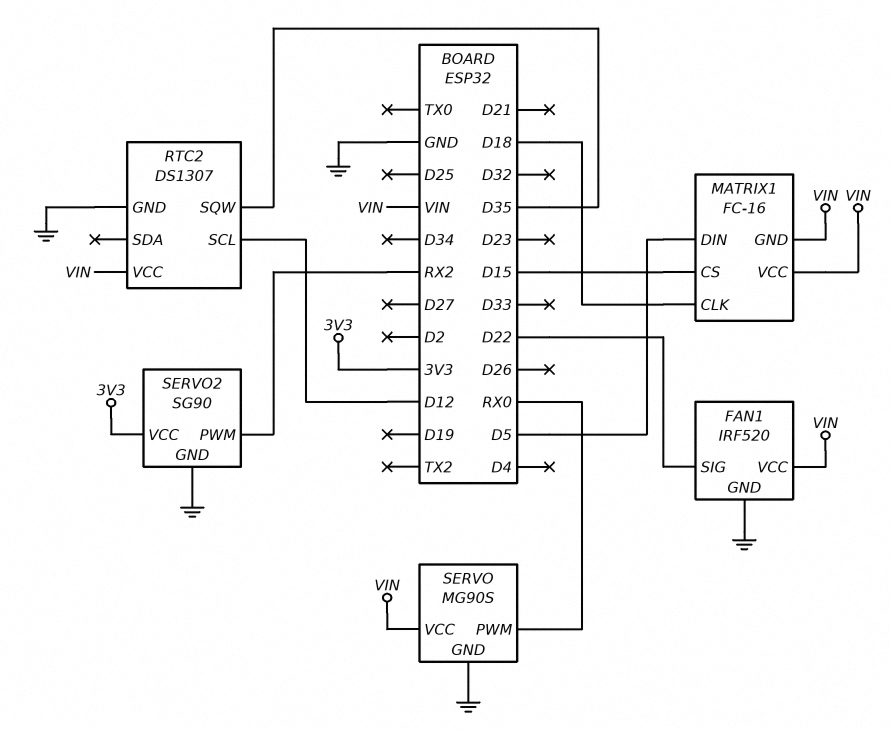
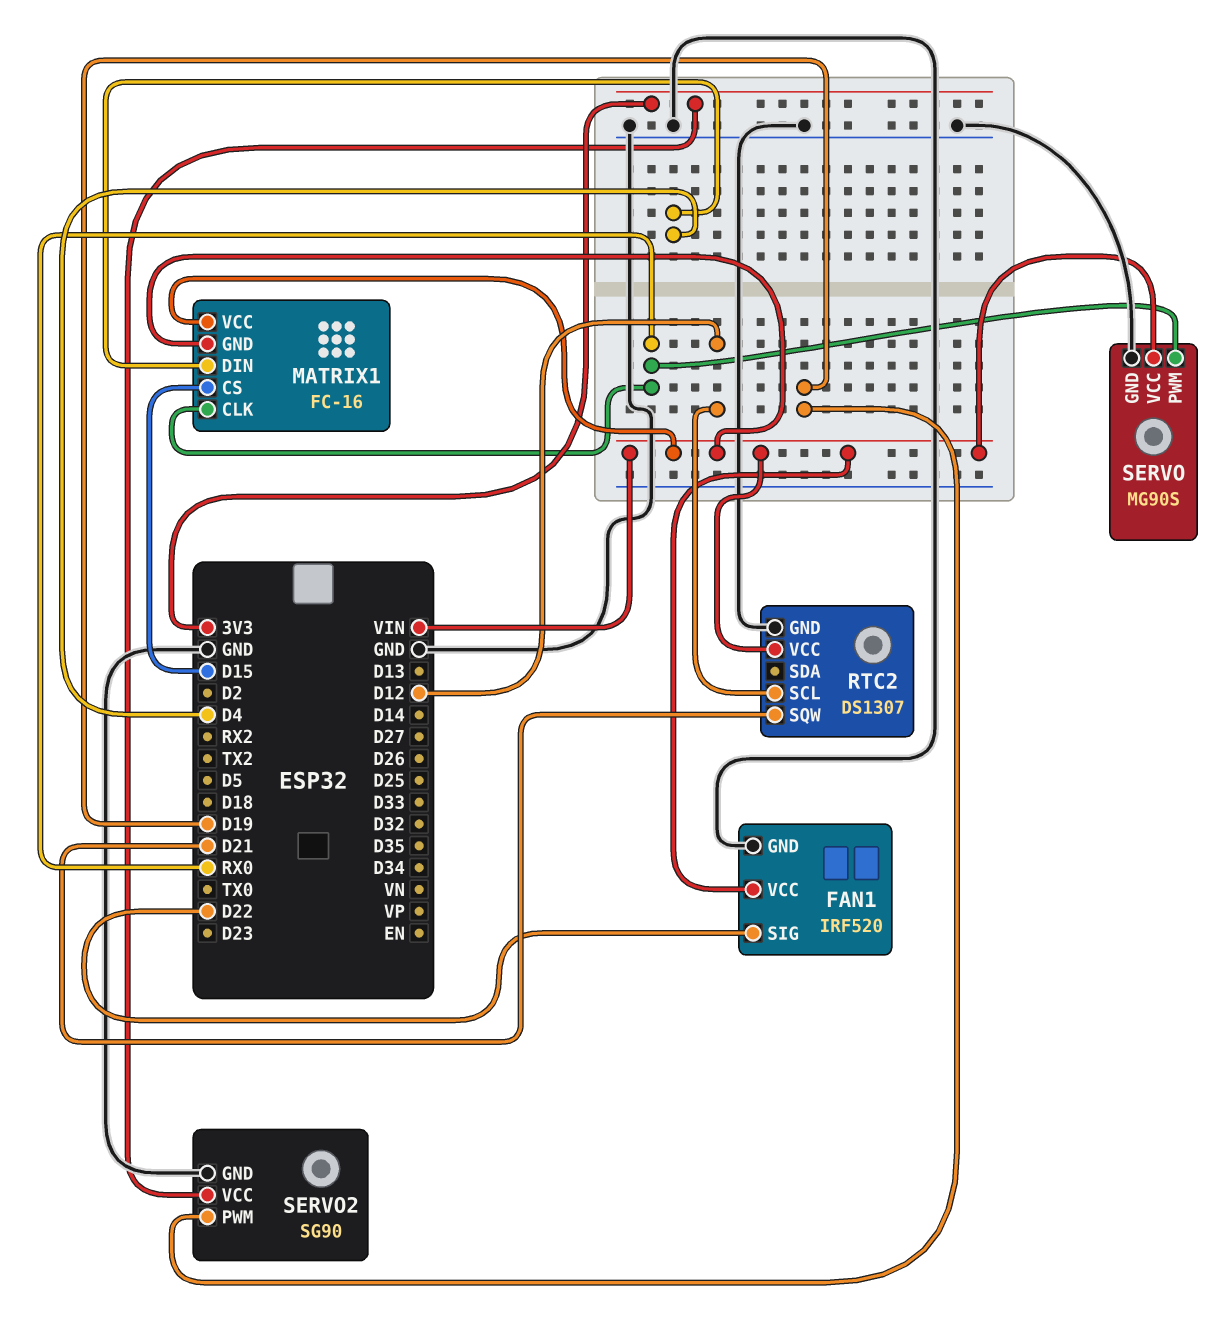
MATRIX1 pin CLK: D18 -> RX0
MATRIX1 pin DIN: D5 -> D4
RTC2 pin SQW: D35 -> D21
SERVO2 pin PWM: RX2 -> D19

